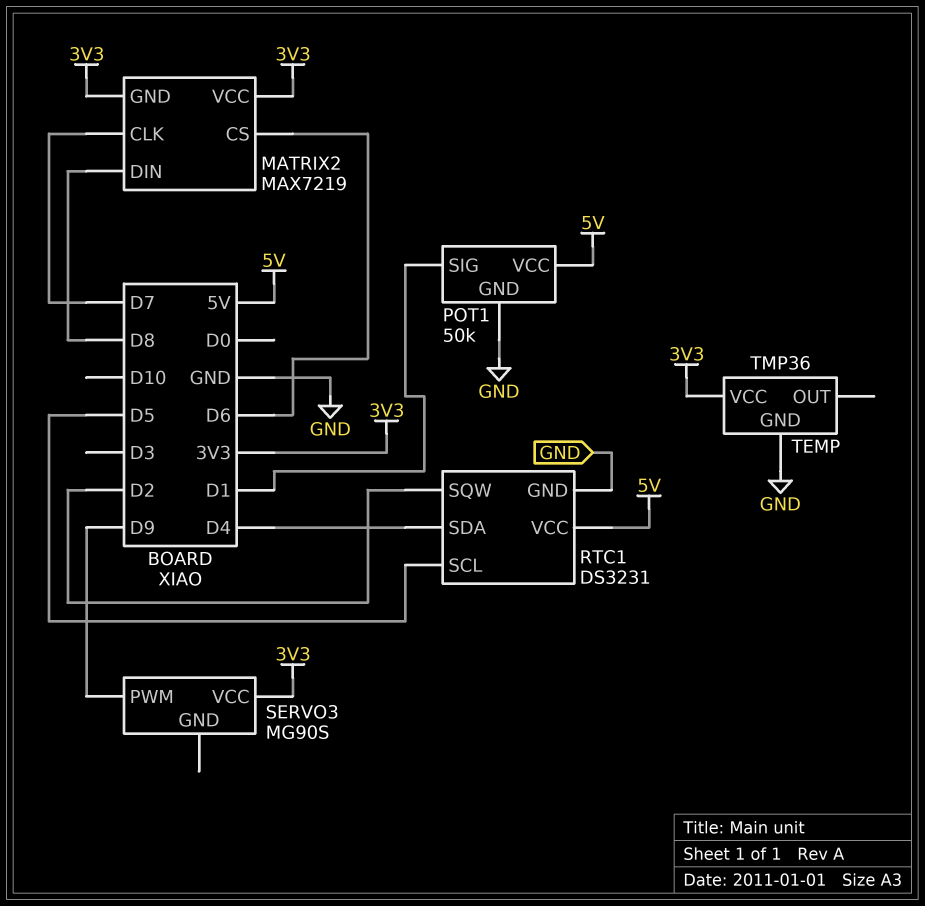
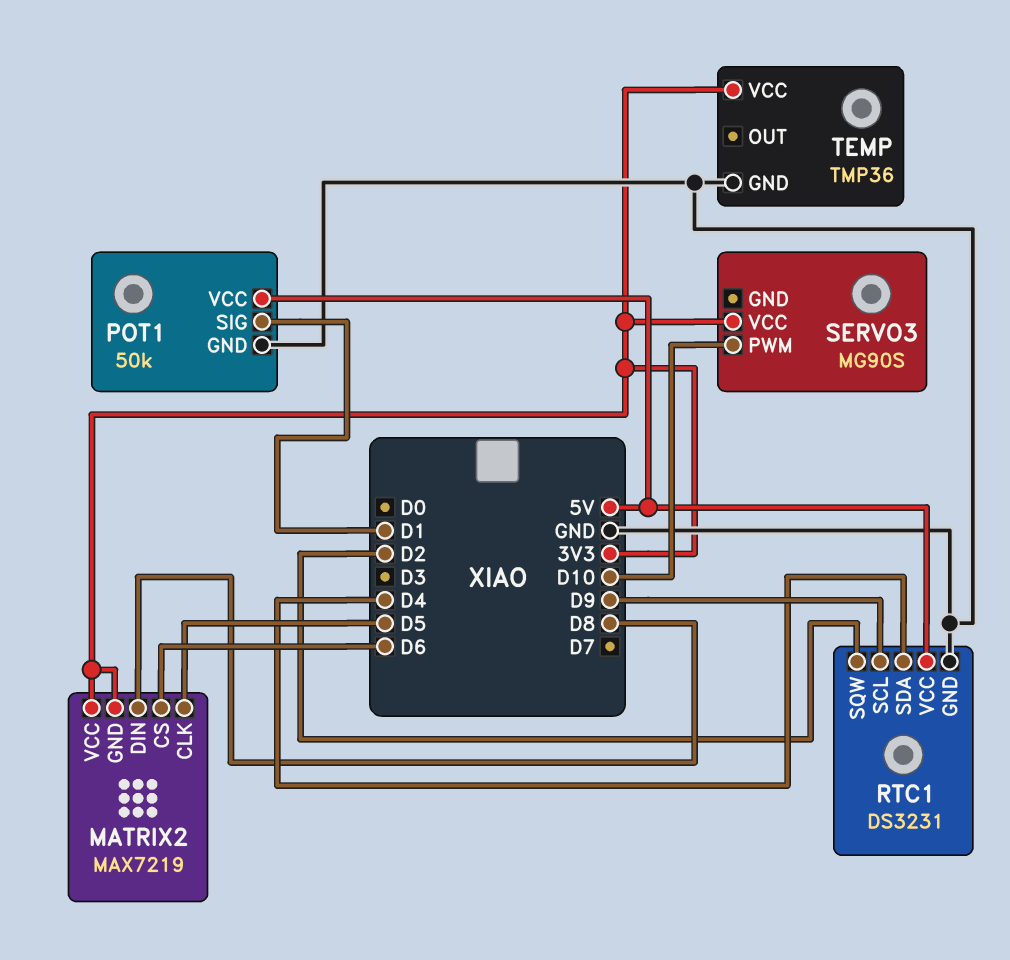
MATRIX2 pin CLK: D7 -> D5
RTC1 pin SCL: D5 -> D9
SERVO3 pin PWM: D9 -> D10

